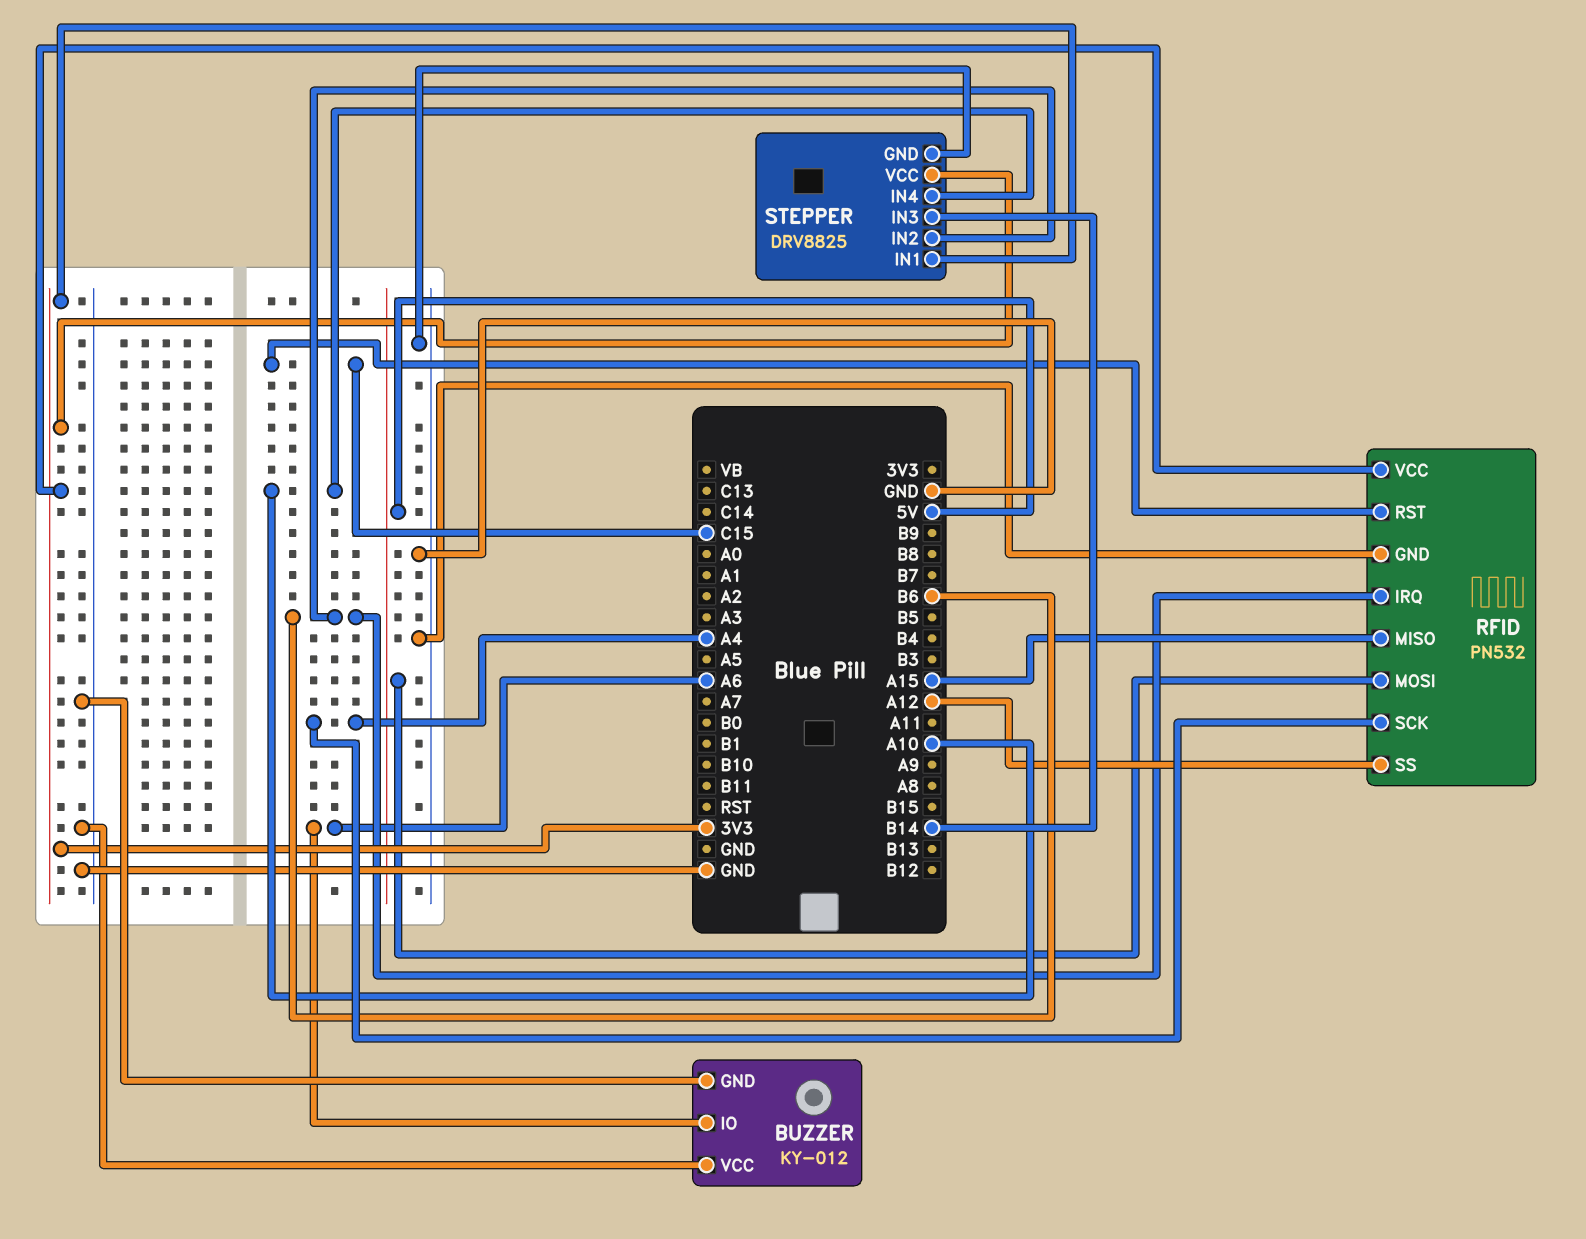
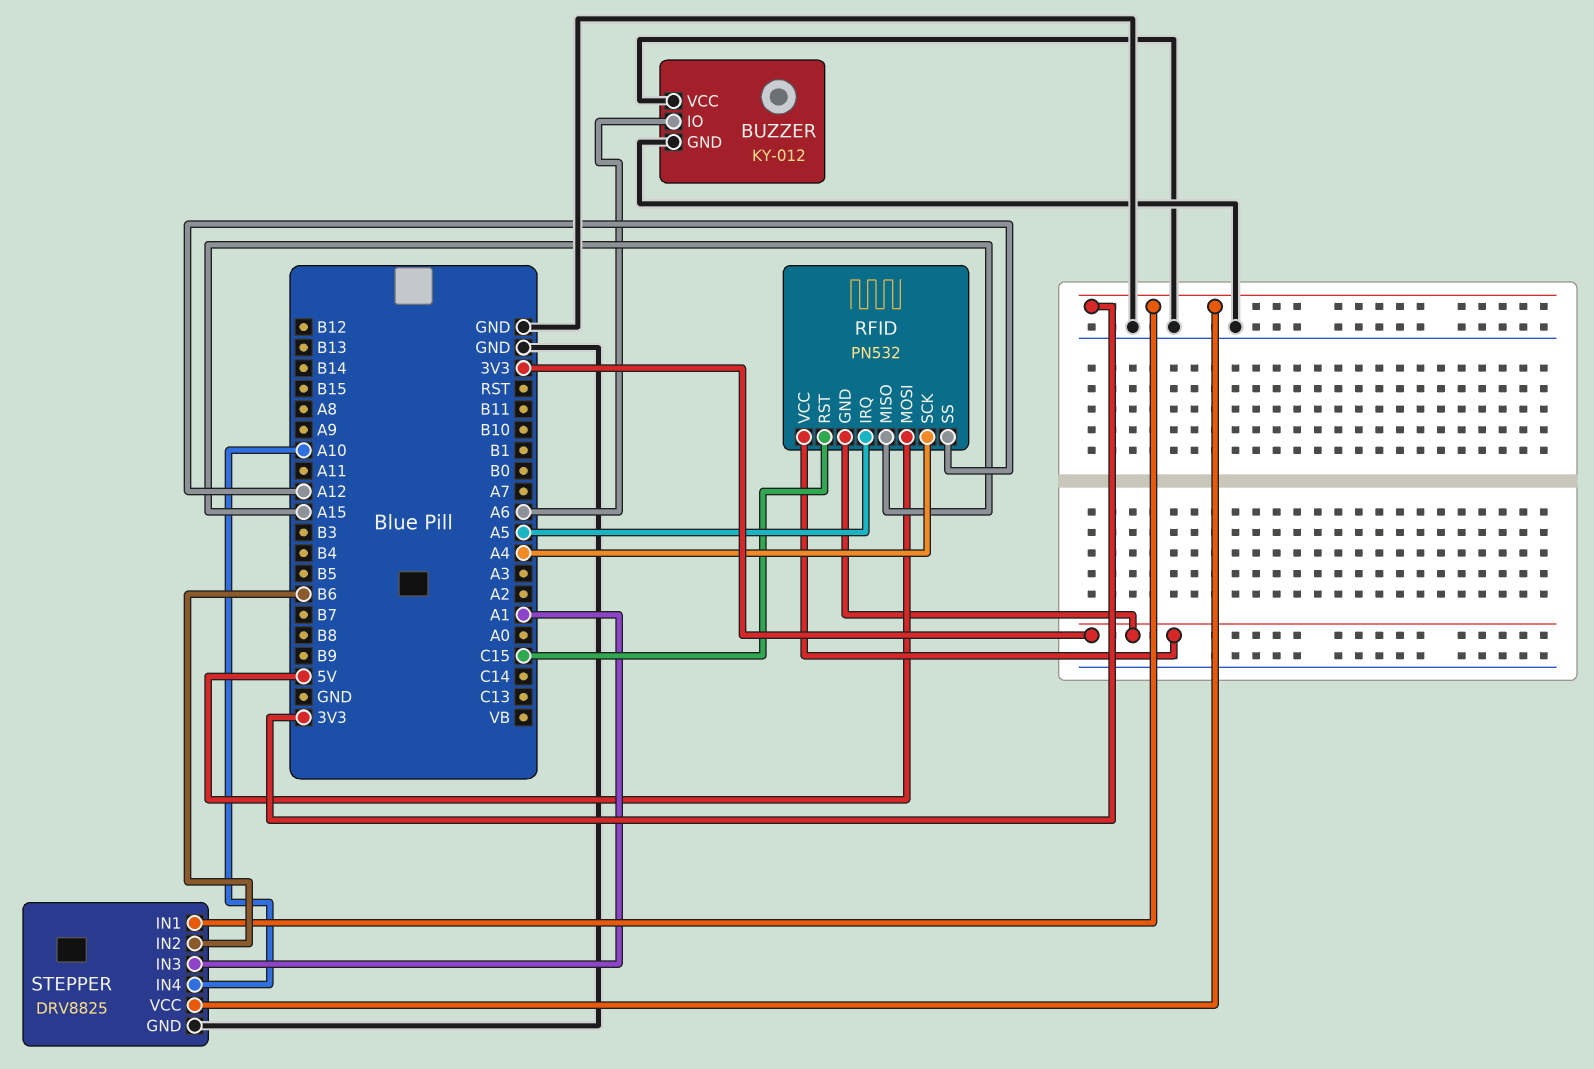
RFID pin GND: GND -> 3V3
RFID pin IRQ: B6 -> A5
STEPPER pin IN3: B14 -> A1

